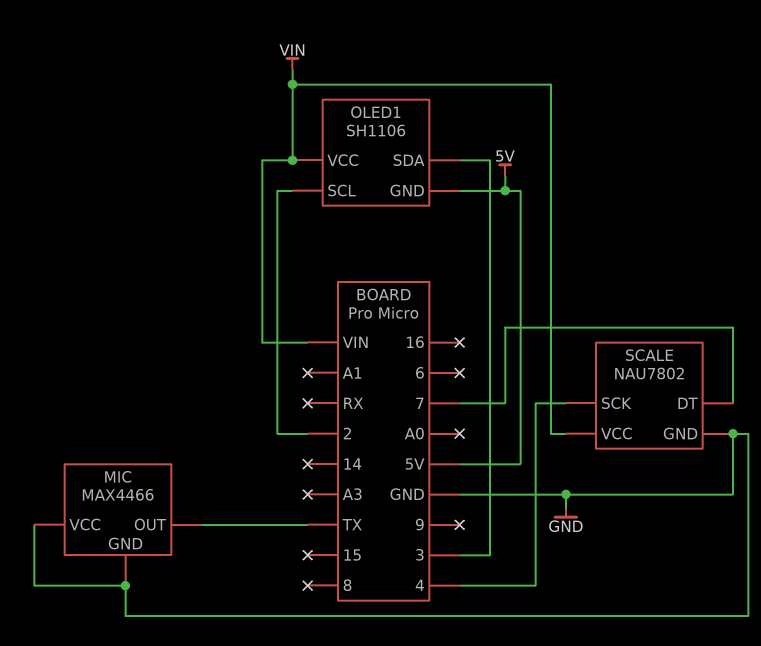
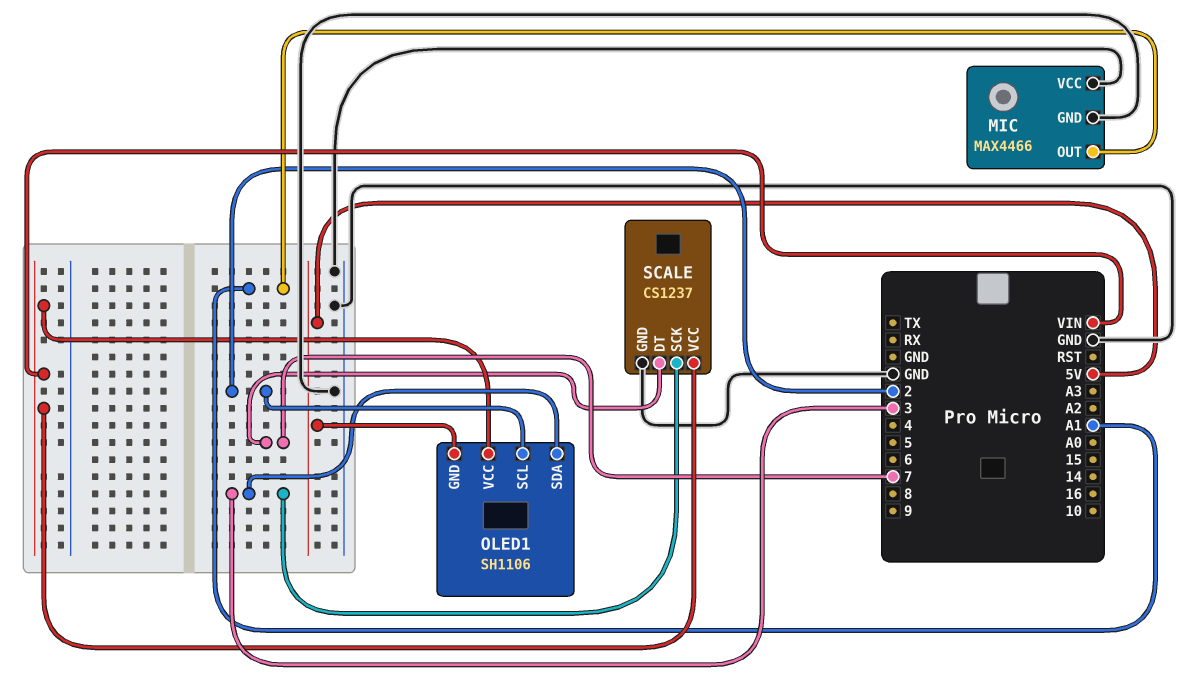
MIC pin OUT: TX -> A1
SCALE: NAU7802 -> CS1237
SCALE pin SCK: 4 -> 3

